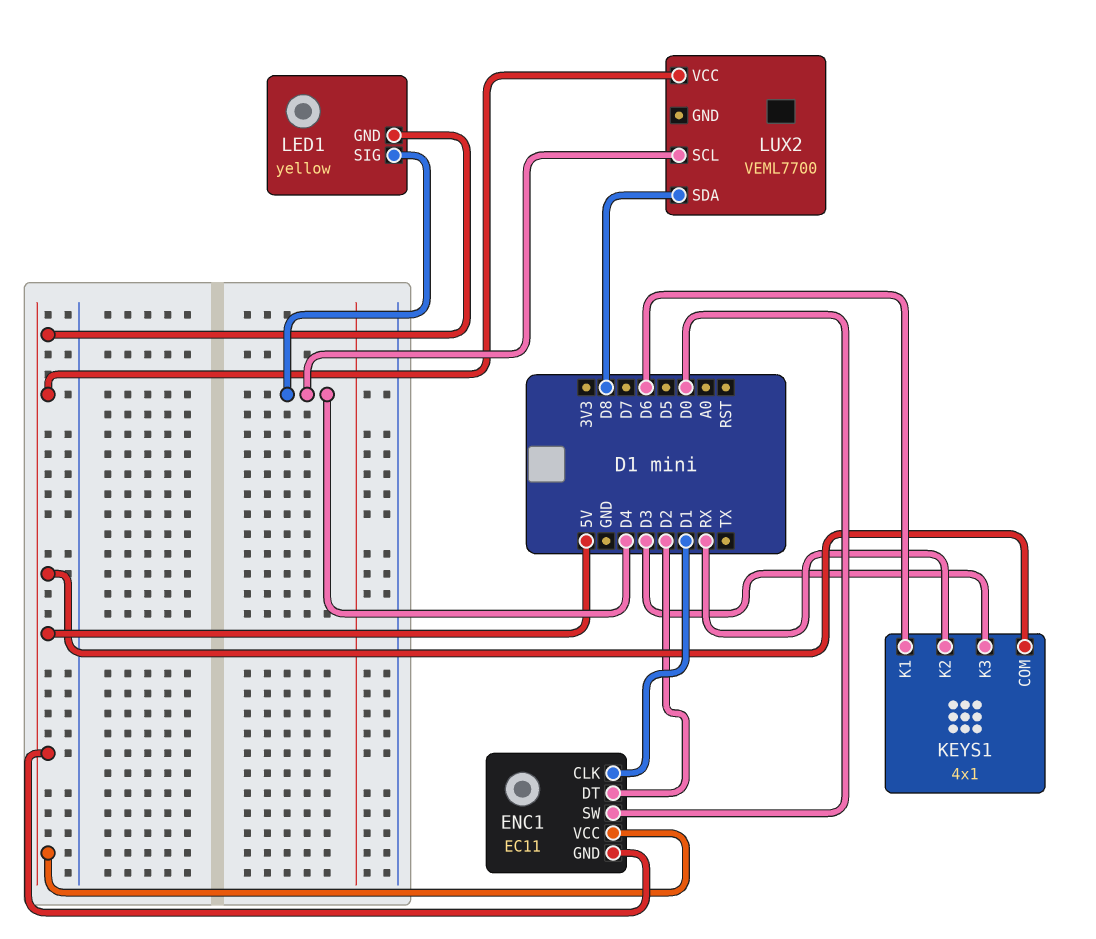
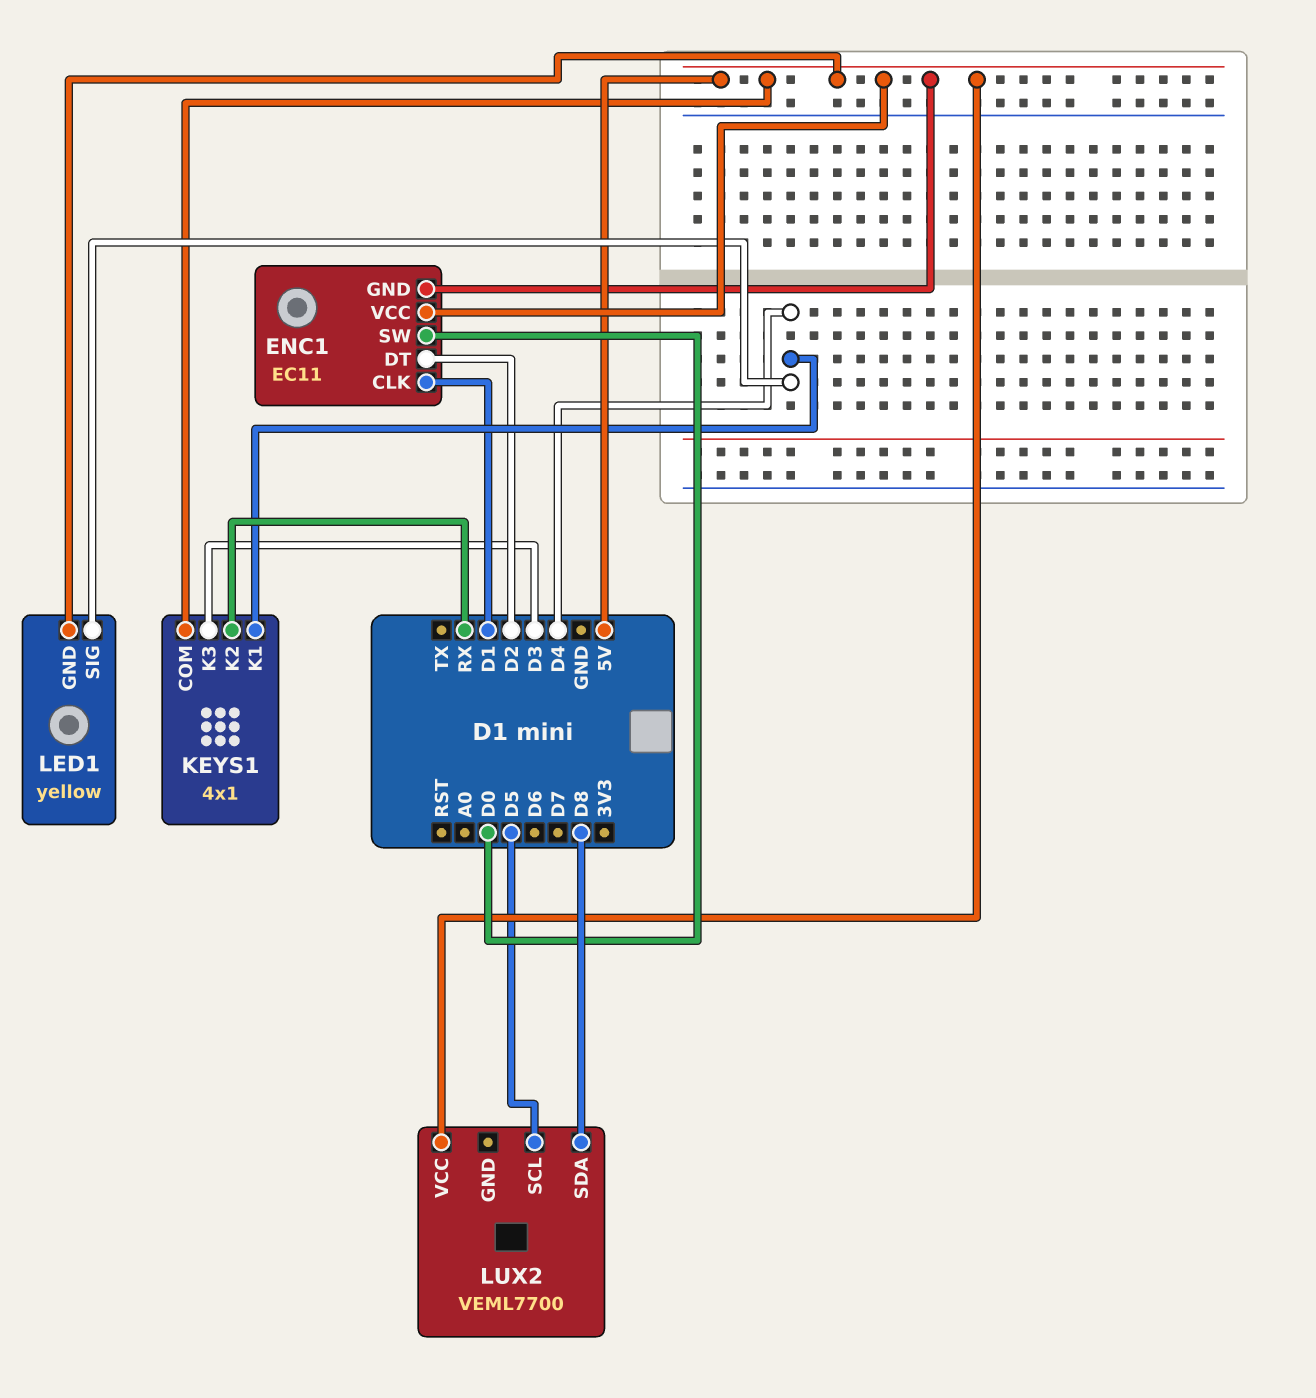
KEYS1 pin K1: D6 -> D4
LUX2 pin SCL: D4 -> D5

